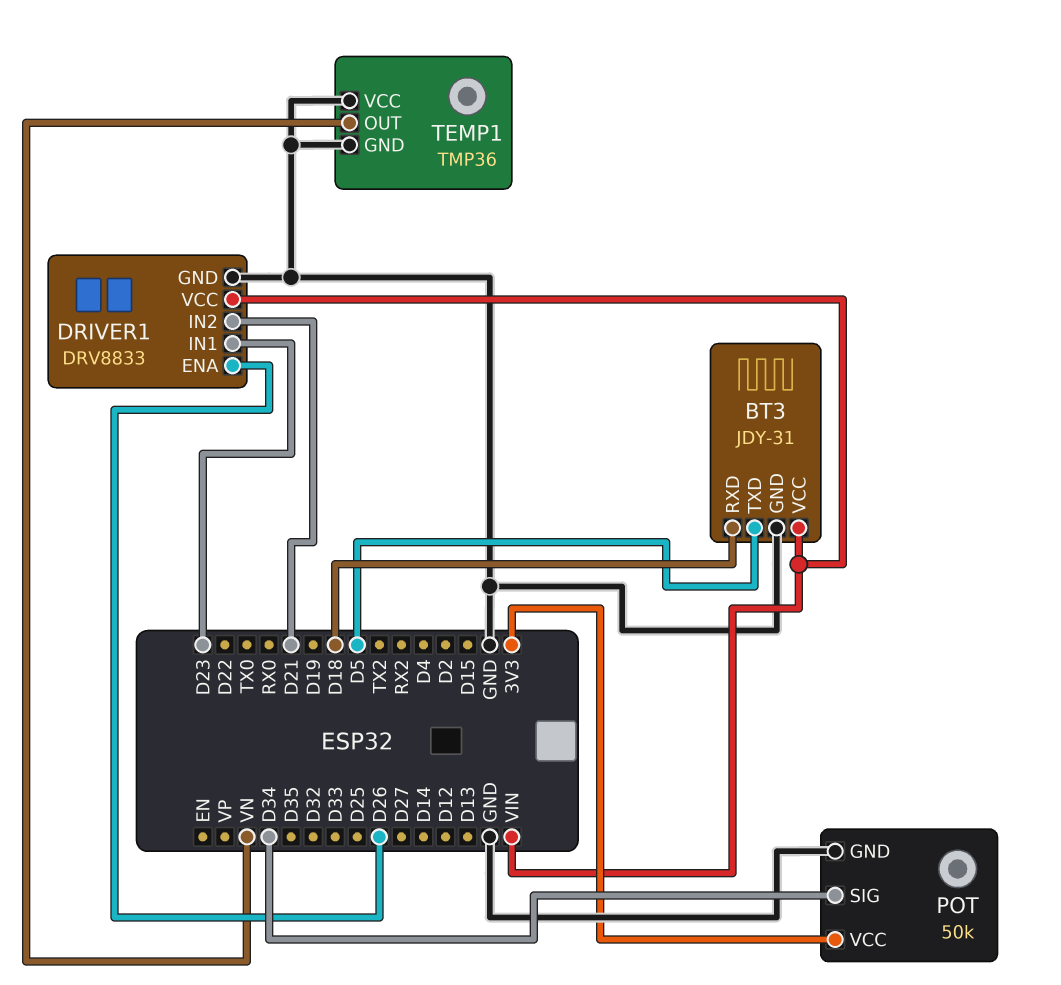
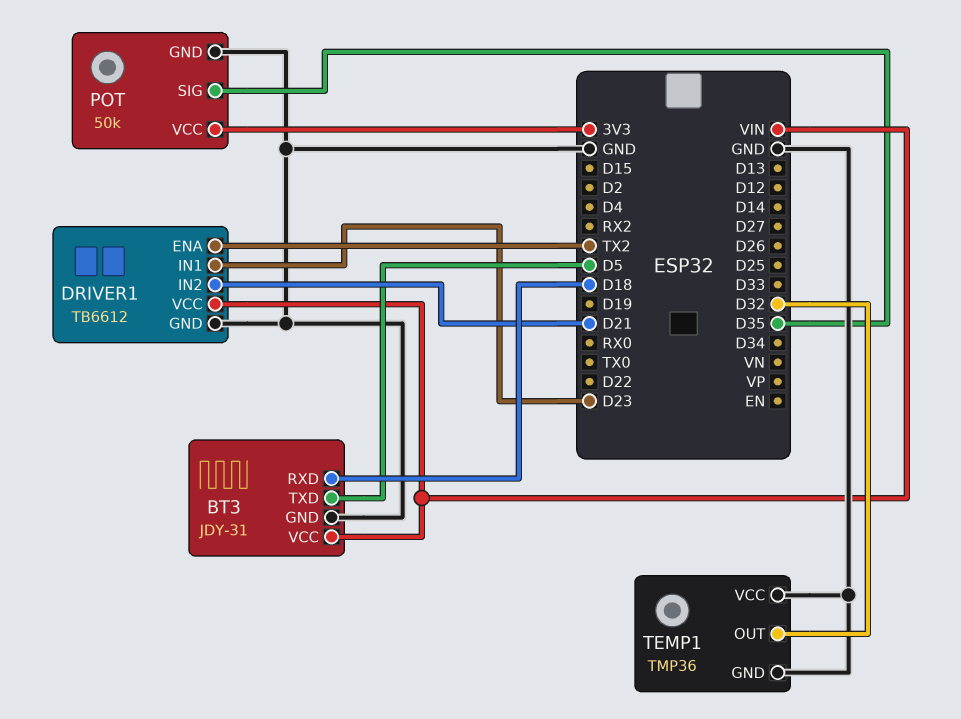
DRIVER1: DRV8833 -> TB6612
DRIVER1 pin ENA: D26 -> TX2
POT pin SIG: D34 -> D35
TEMP1 pin OUT: VN -> D32

